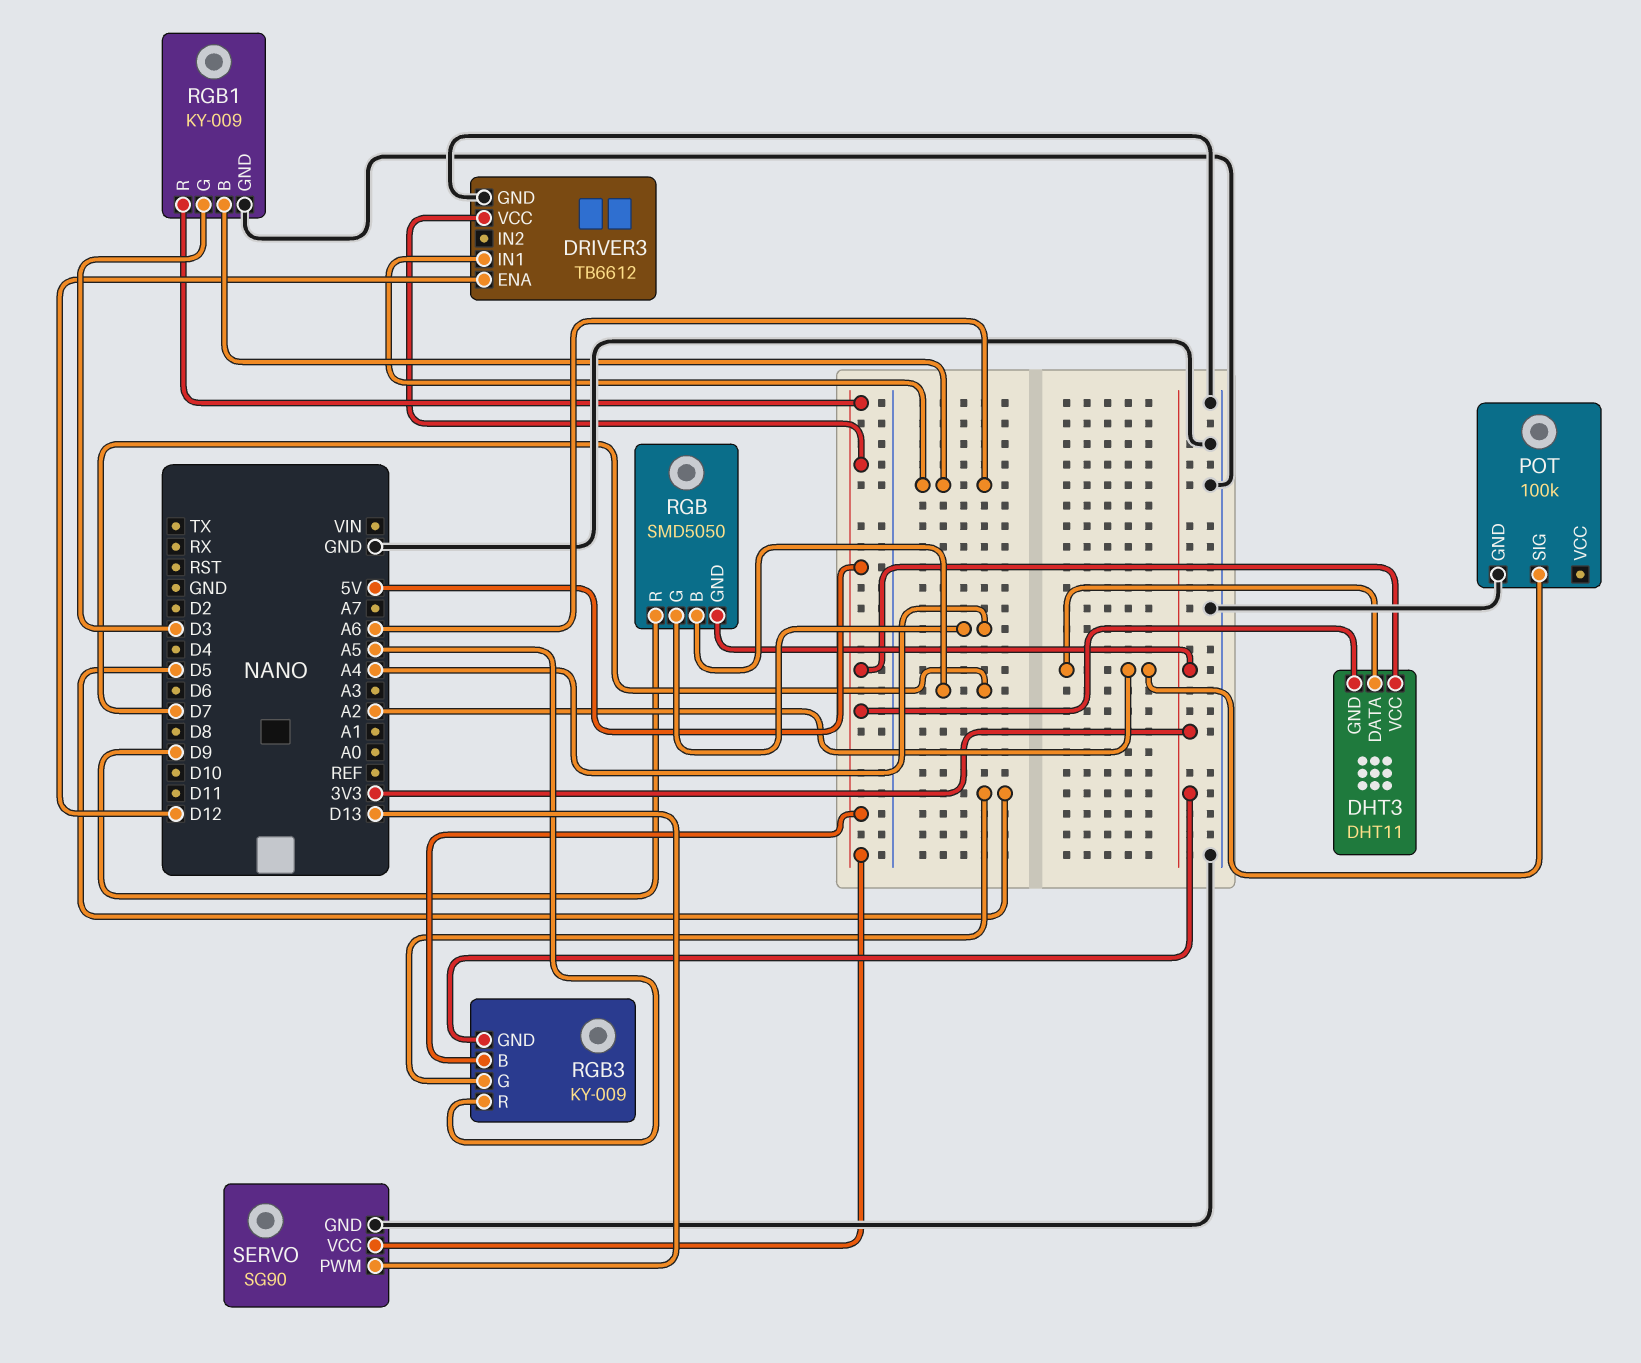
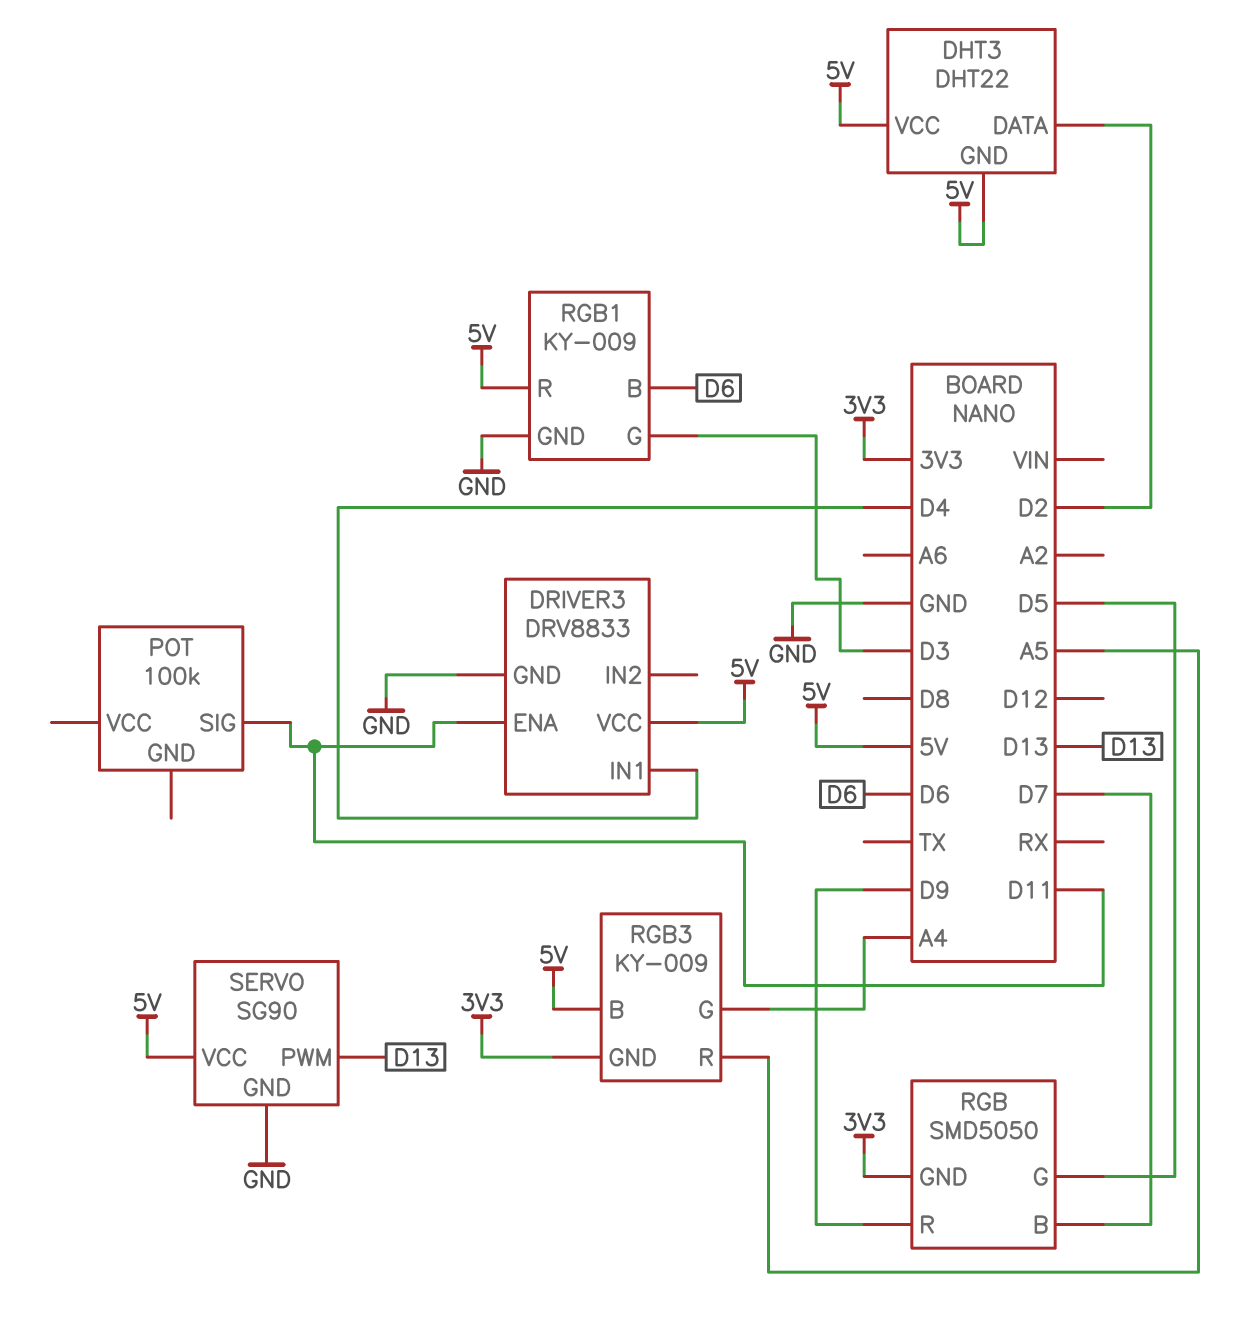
DHT3: DHT11 -> DHT22
DHT3 pin DATA: A2 -> D2
DRIVER3: TB6612 -> DRV8833
DRIVER3 pin ENA: D12 -> D11
DRIVER3 pin IN1: A6 -> D4
POT pin GND: GND -> none
POT pin SIG: A2 -> D11
RGB pin G: A4 -> D5
RGB1 pin B: A6 -> D6
RGB3 pin G: D5 -> A4

